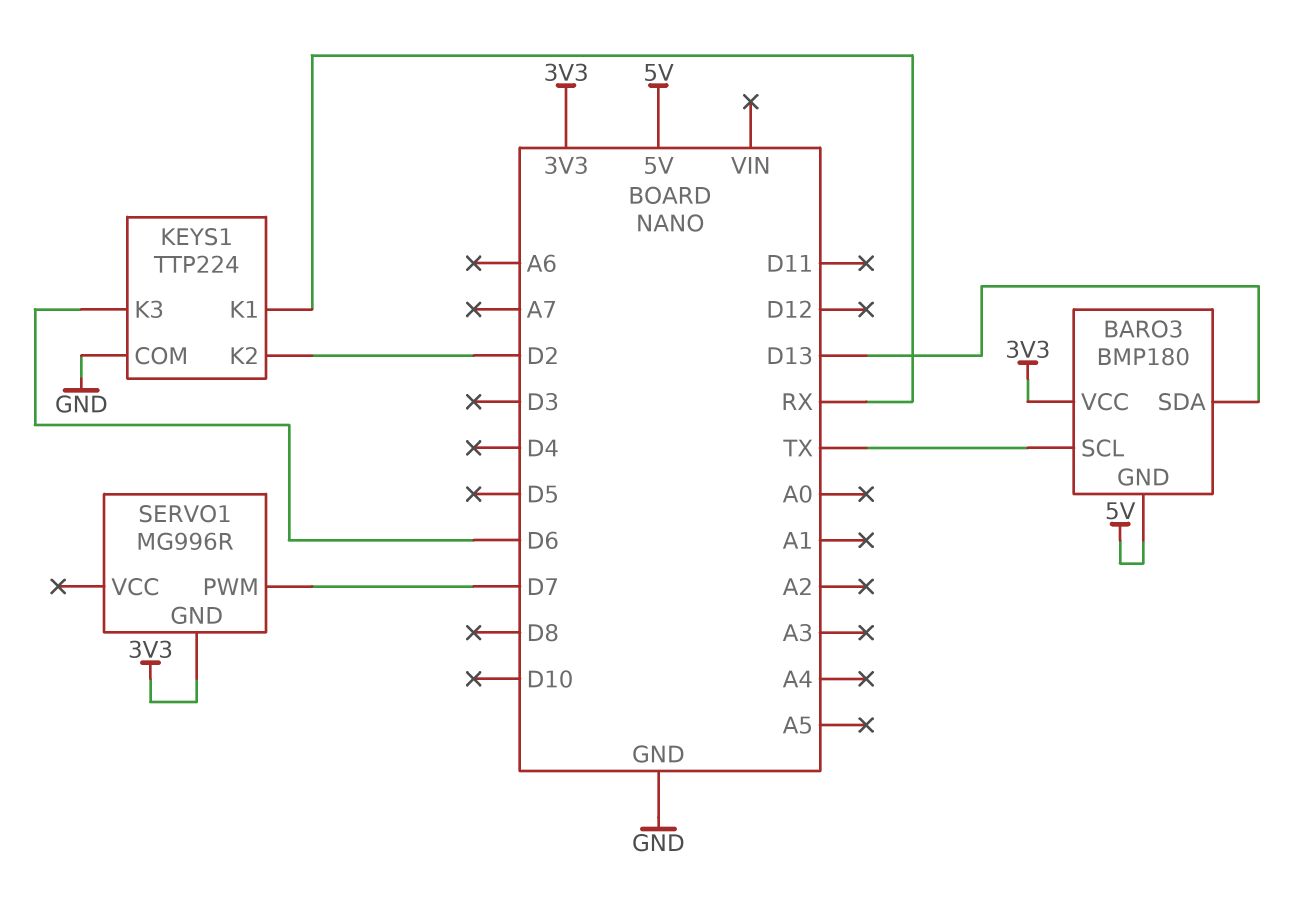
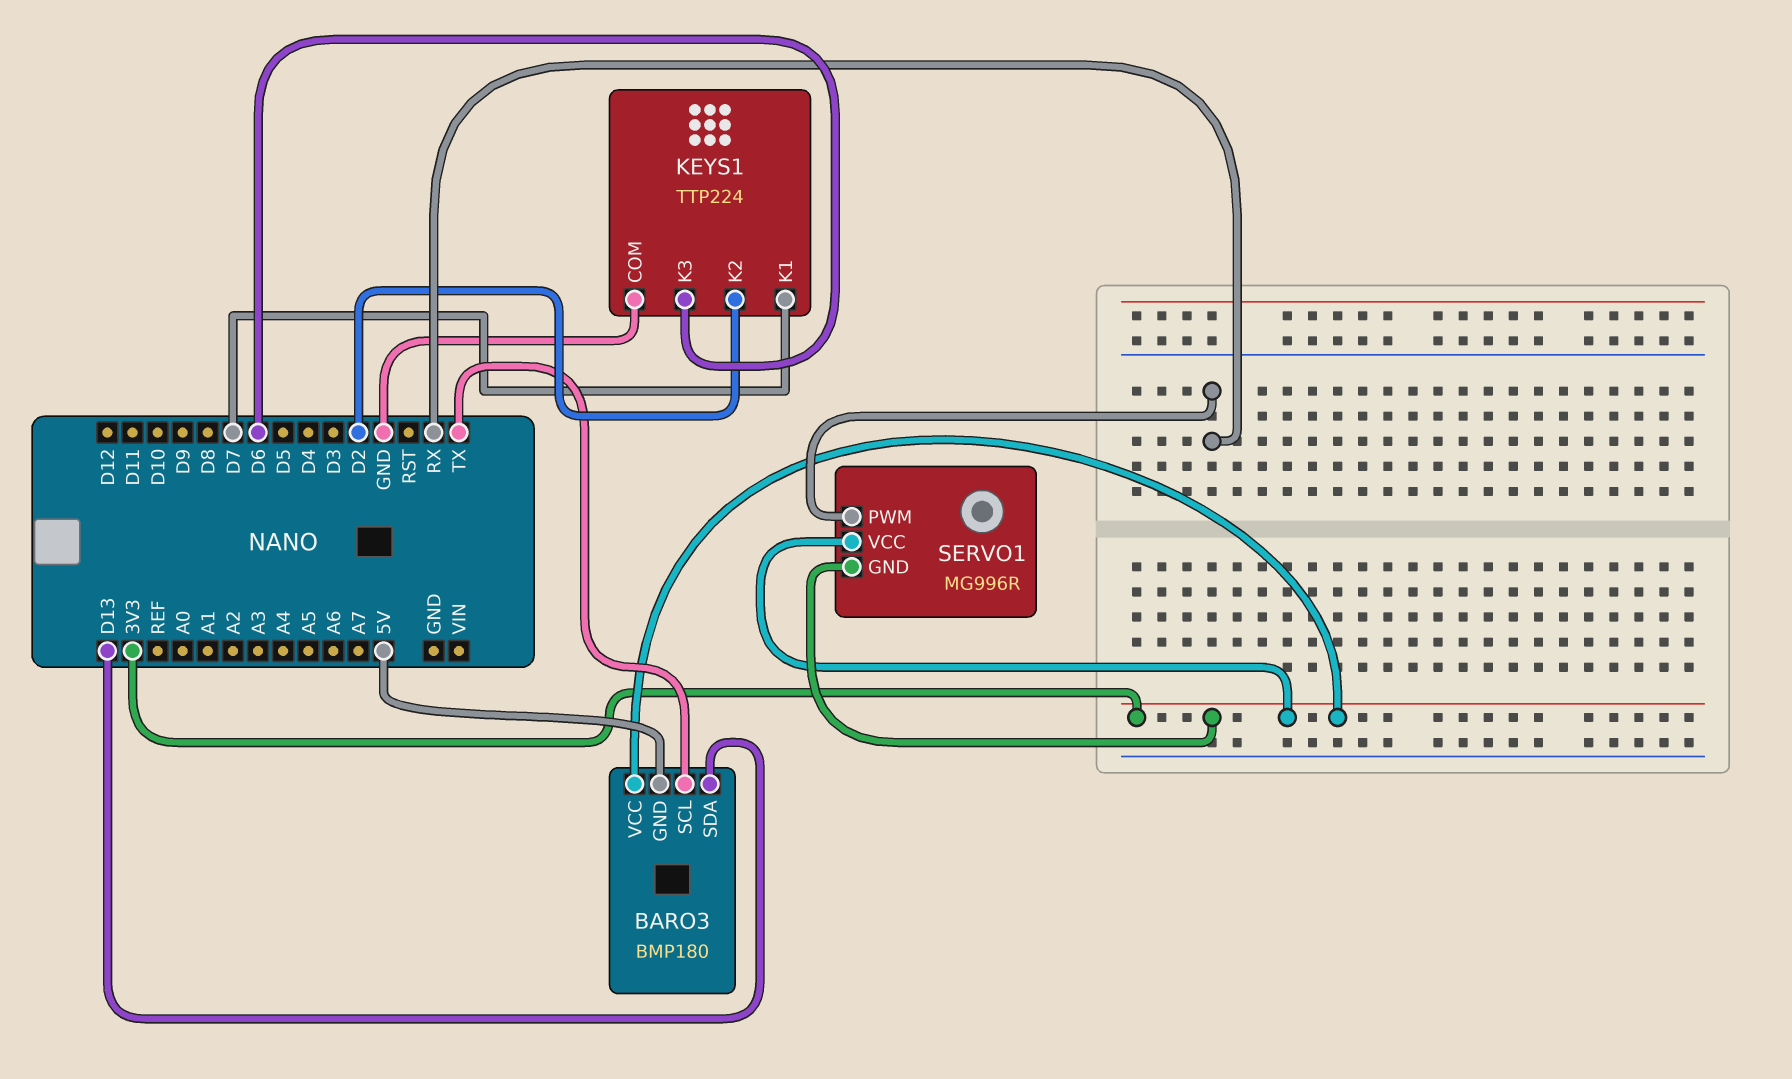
KEYS1 pin K1: RX -> D7
SERVO1 pin PWM: D7 -> RX
SERVO1 pin VCC: none -> 3V3

